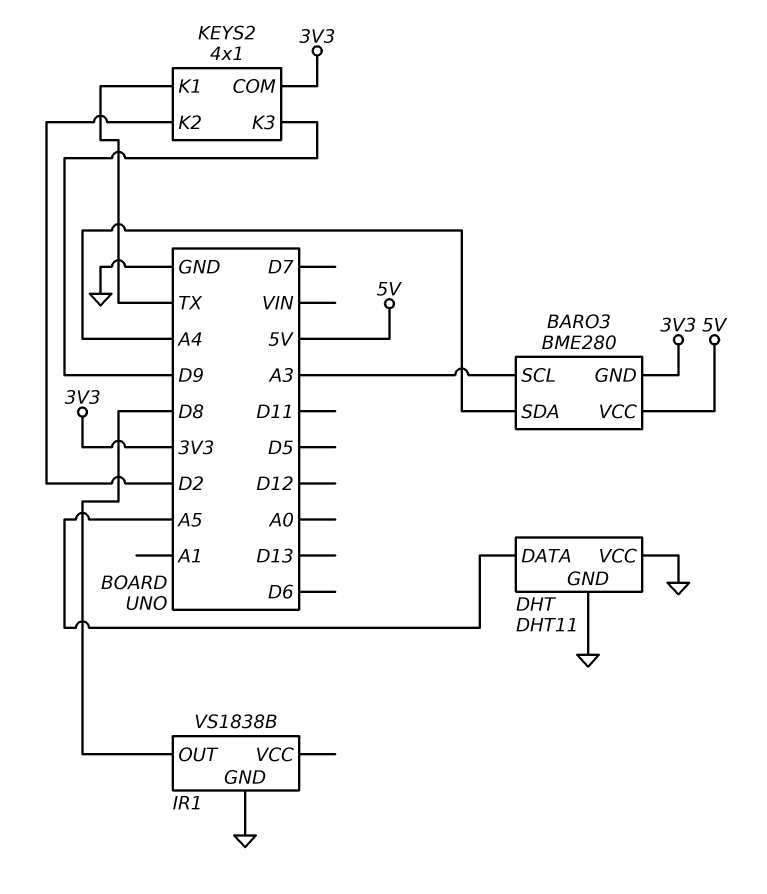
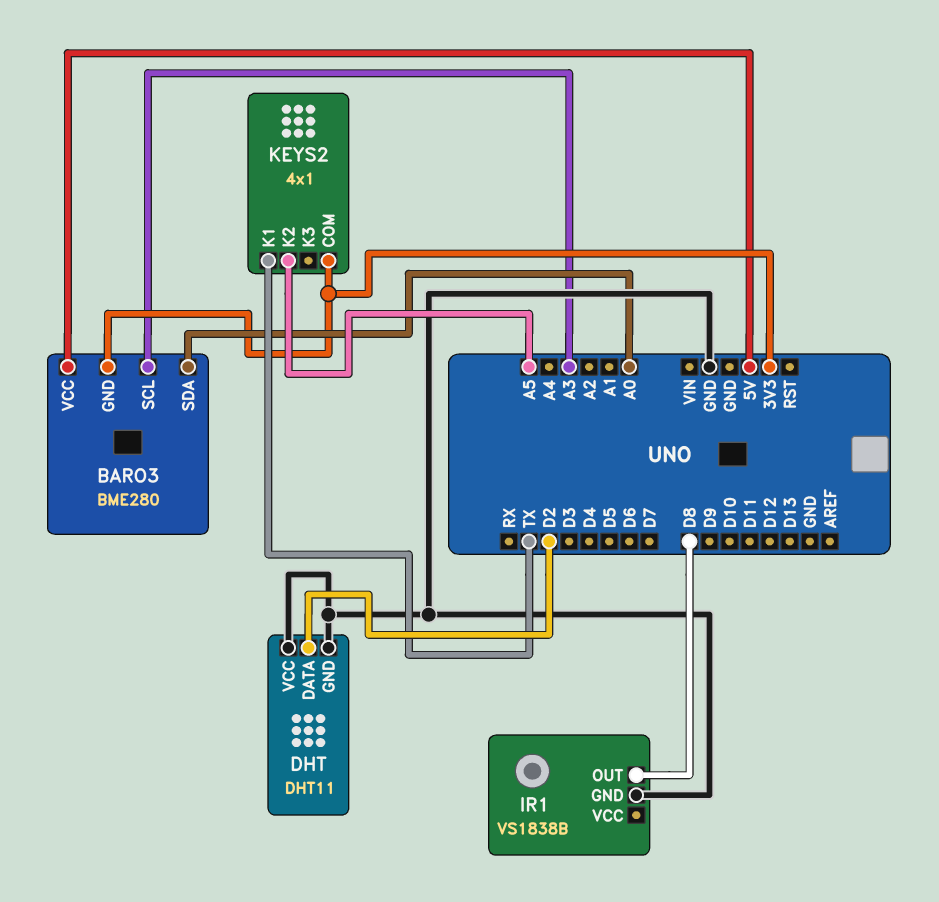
BARO3 pin SDA: A4 -> A0
DHT pin DATA: A5 -> D2
KEYS2 pin K2: D2 -> A5
KEYS2 pin K3: D9 -> none

